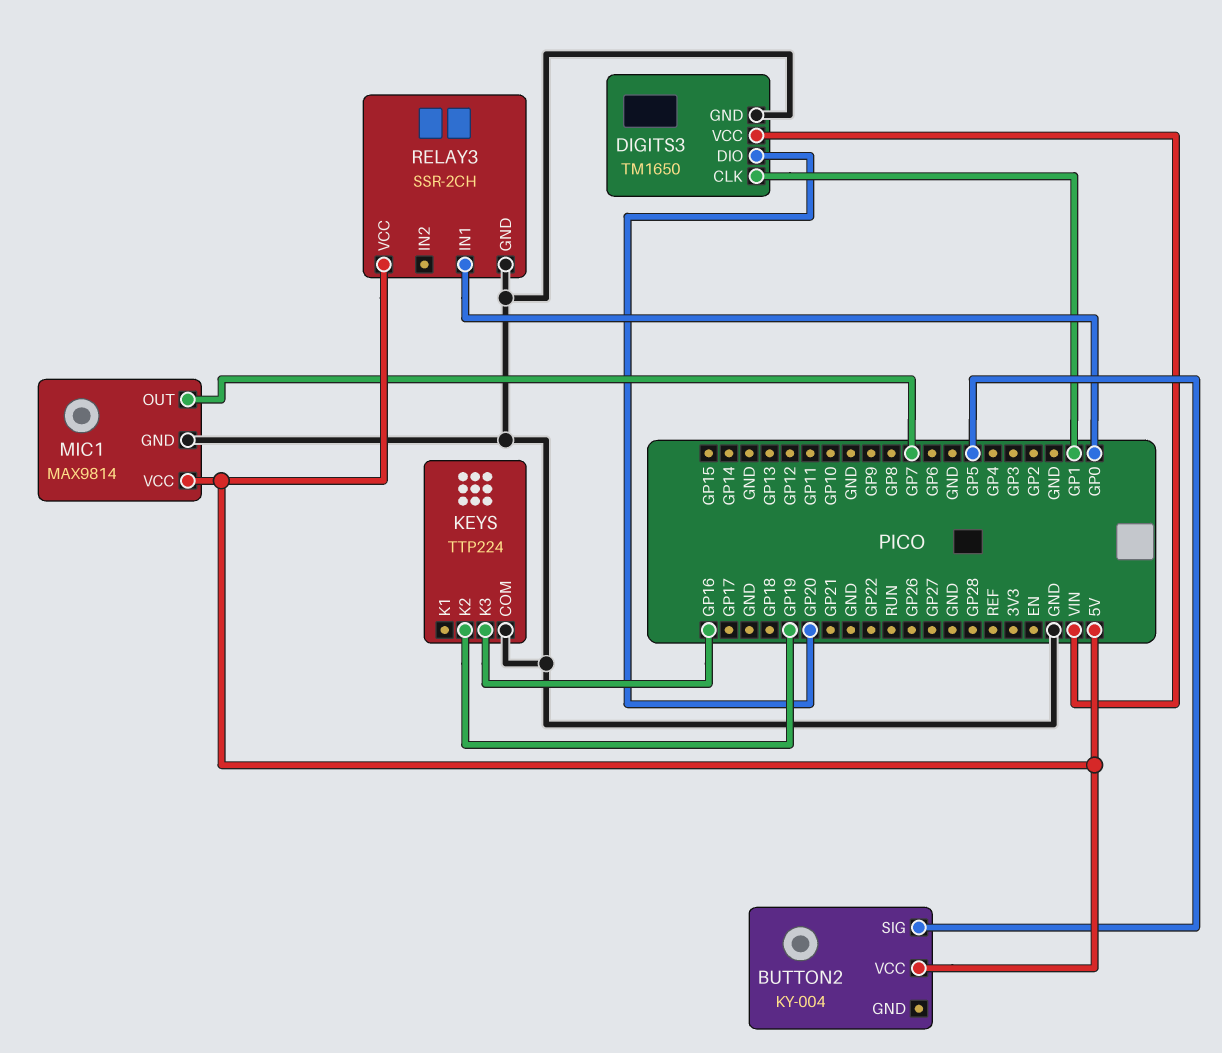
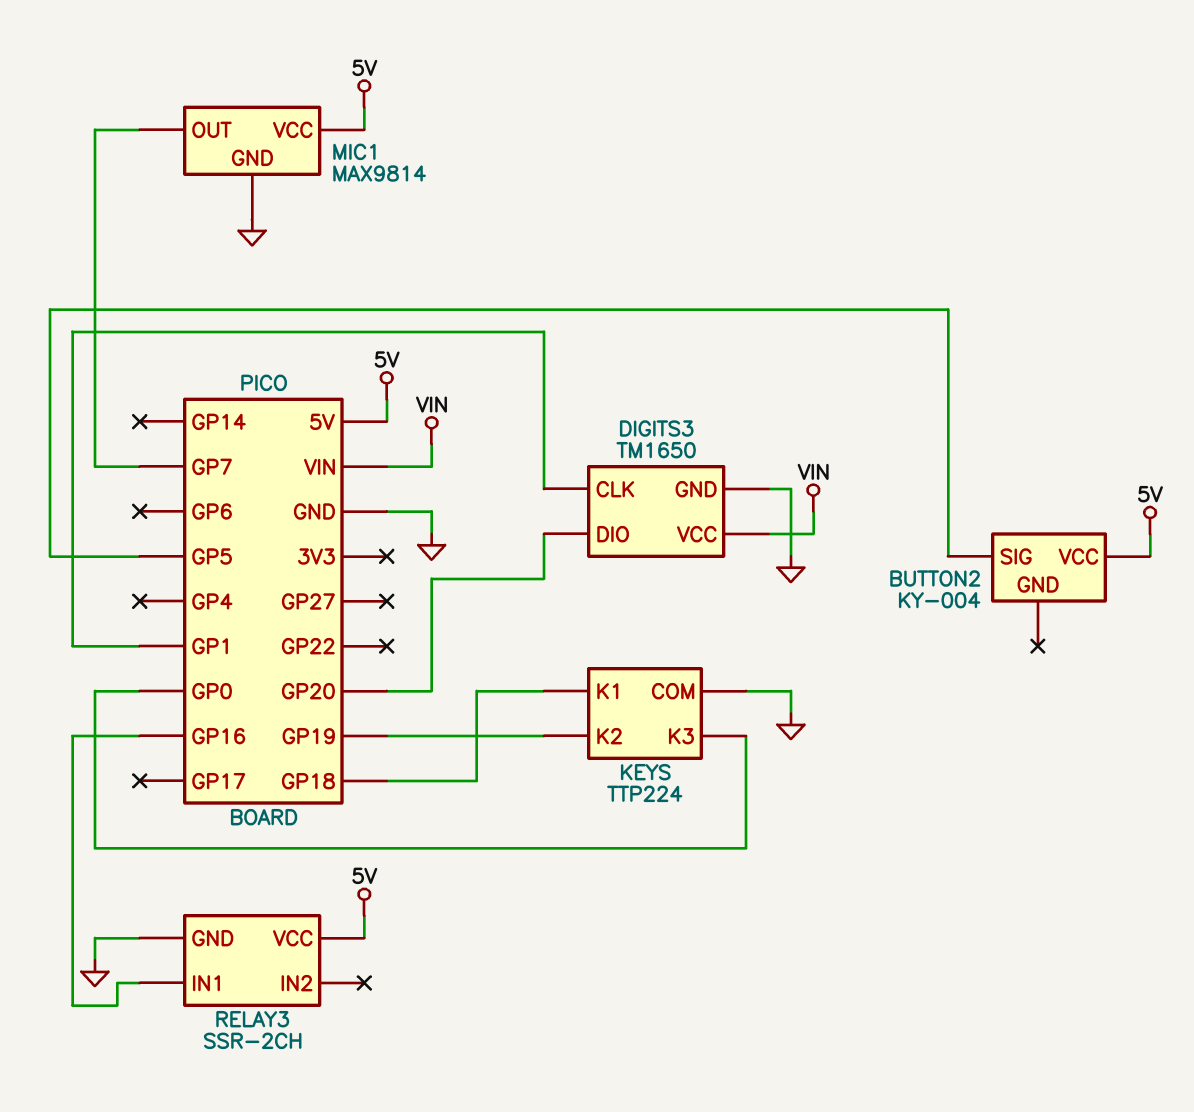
KEYS pin K1: none -> GP18
KEYS pin K3: GP16 -> GP0
RELAY3 pin IN1: GP0 -> GP16

